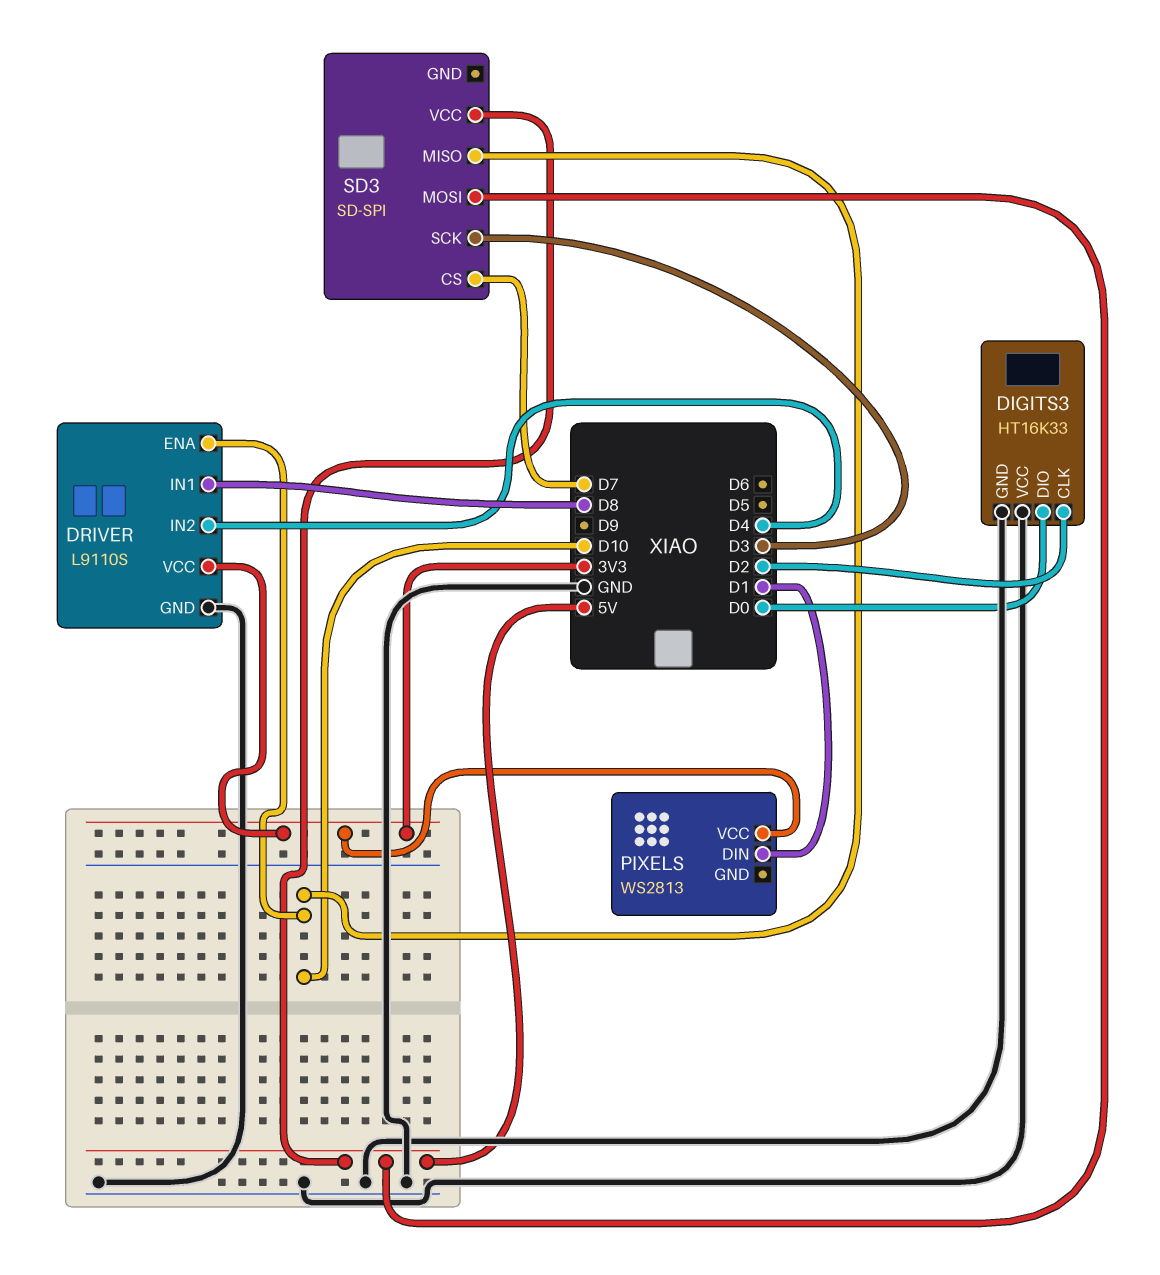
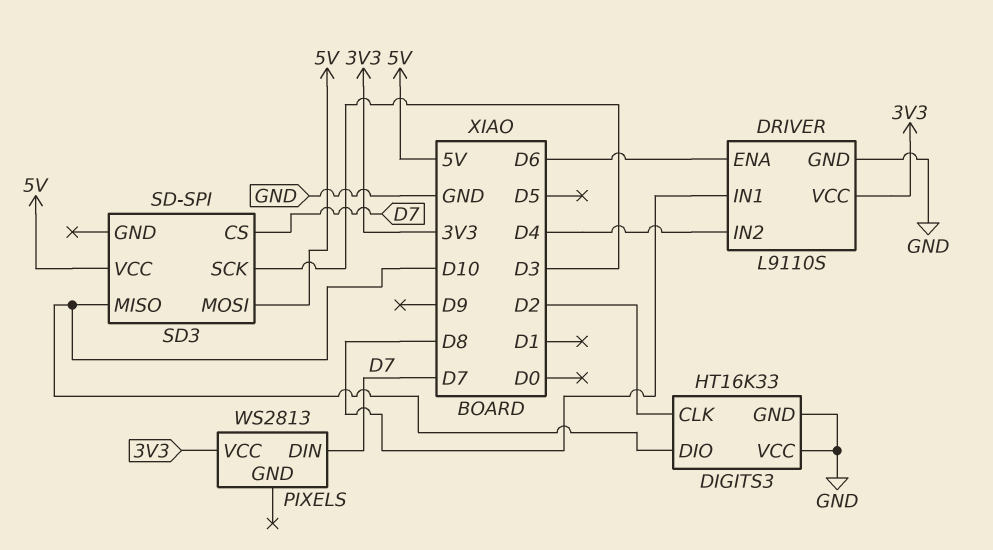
DIGITS3 pin DIO: D0 -> D10
DRIVER pin ENA: D10 -> D6
PIXELS pin DIN: D1 -> D7

